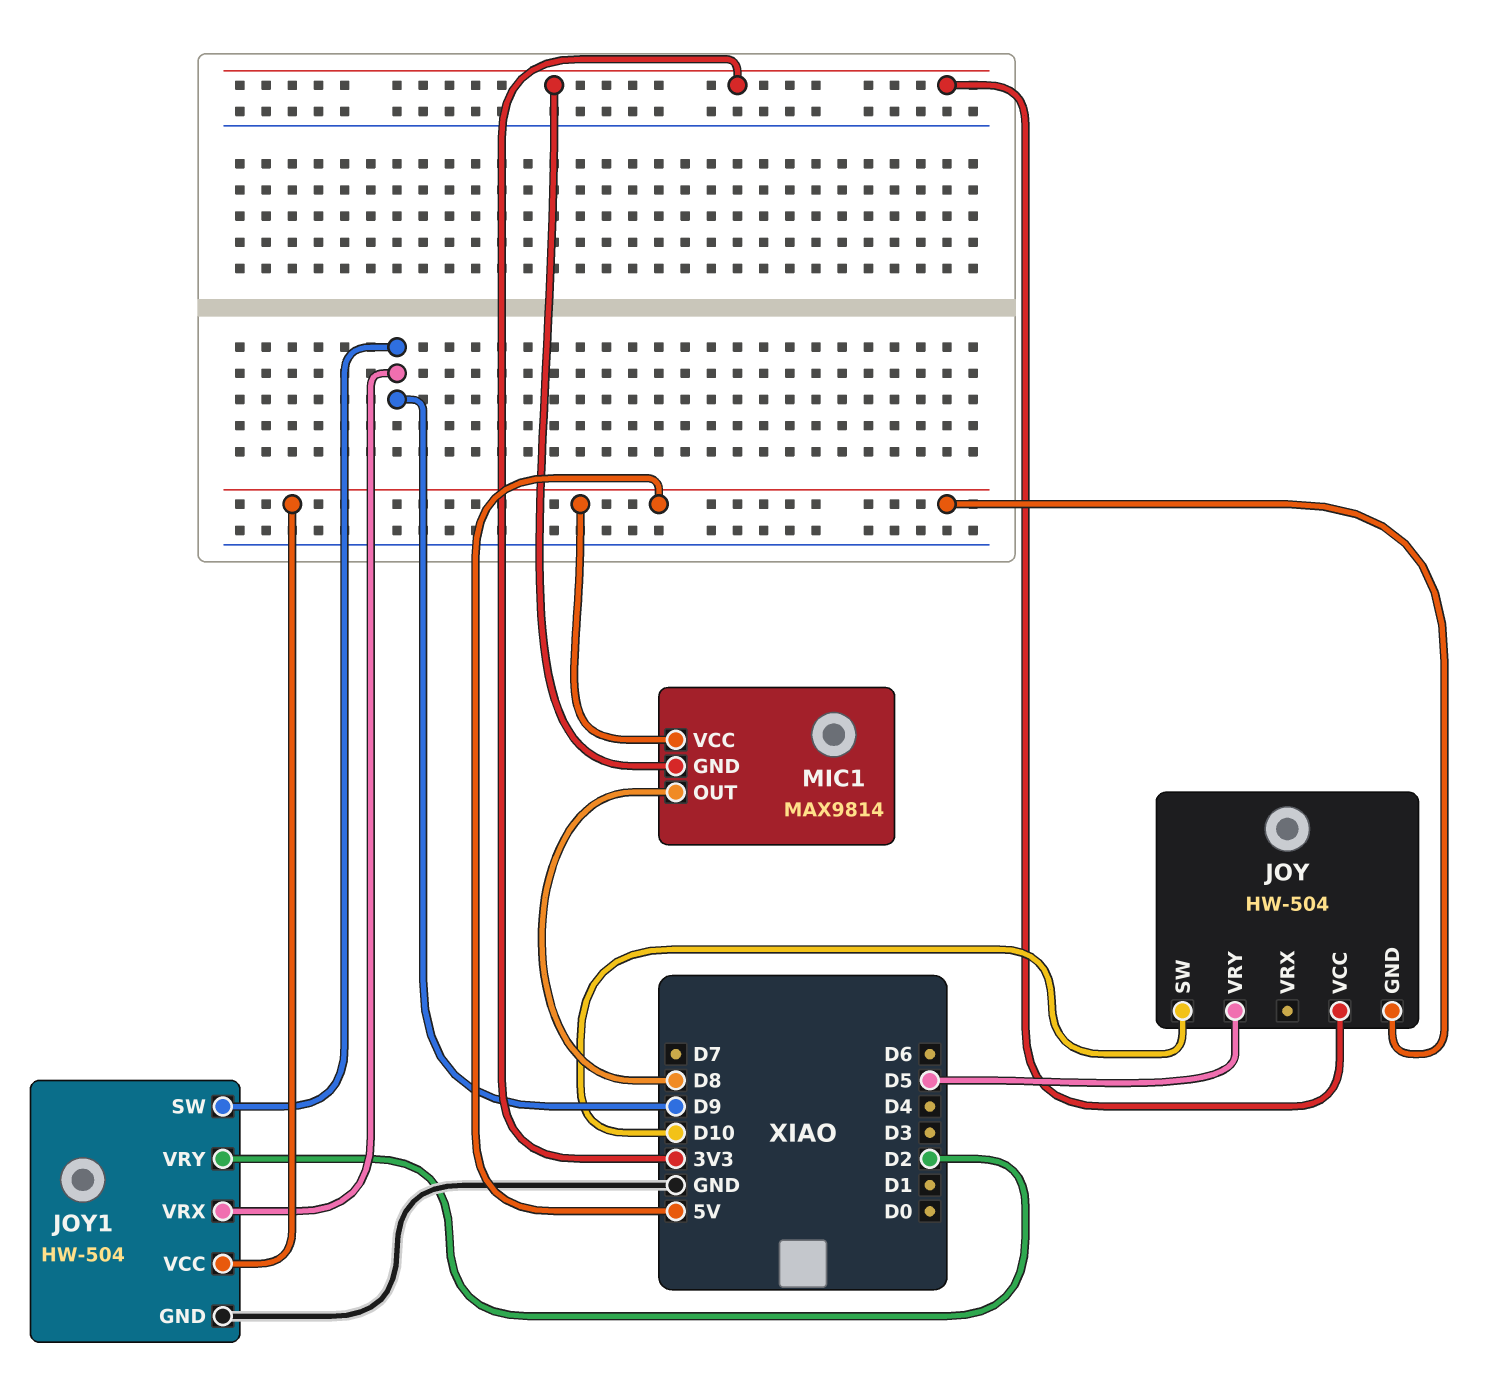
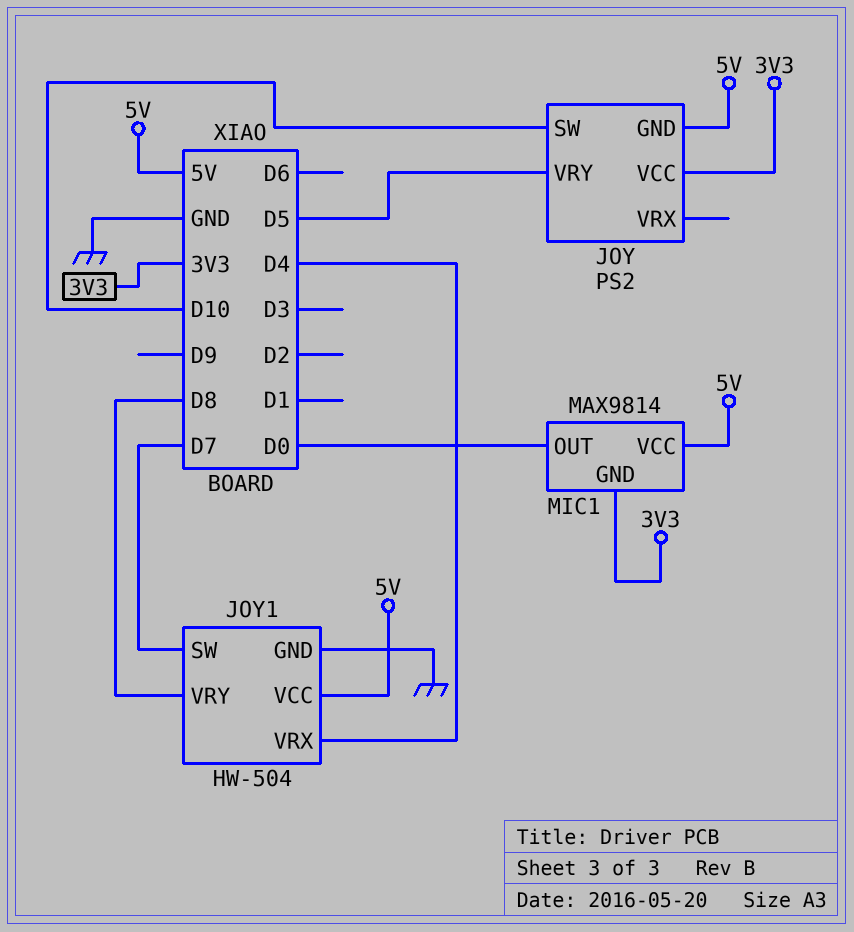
JOY: HW-504 -> PS2
JOY1 pin SW: D9 -> D7
JOY1 pin VRX: D9 -> D4
JOY1 pin VRY: D2 -> D8
MIC1 pin OUT: D8 -> D0

